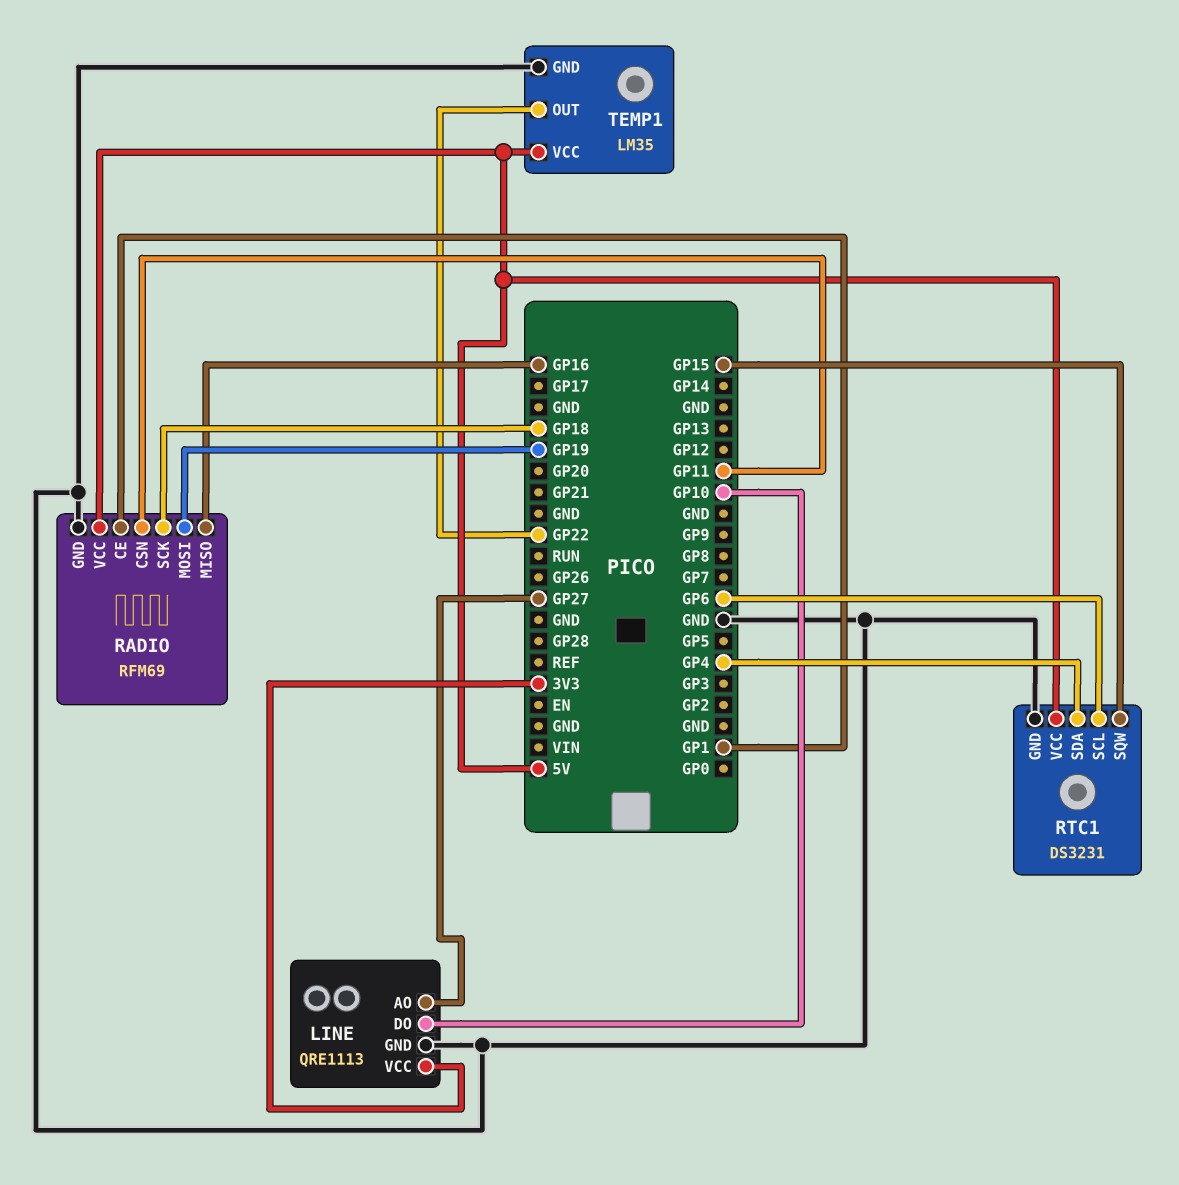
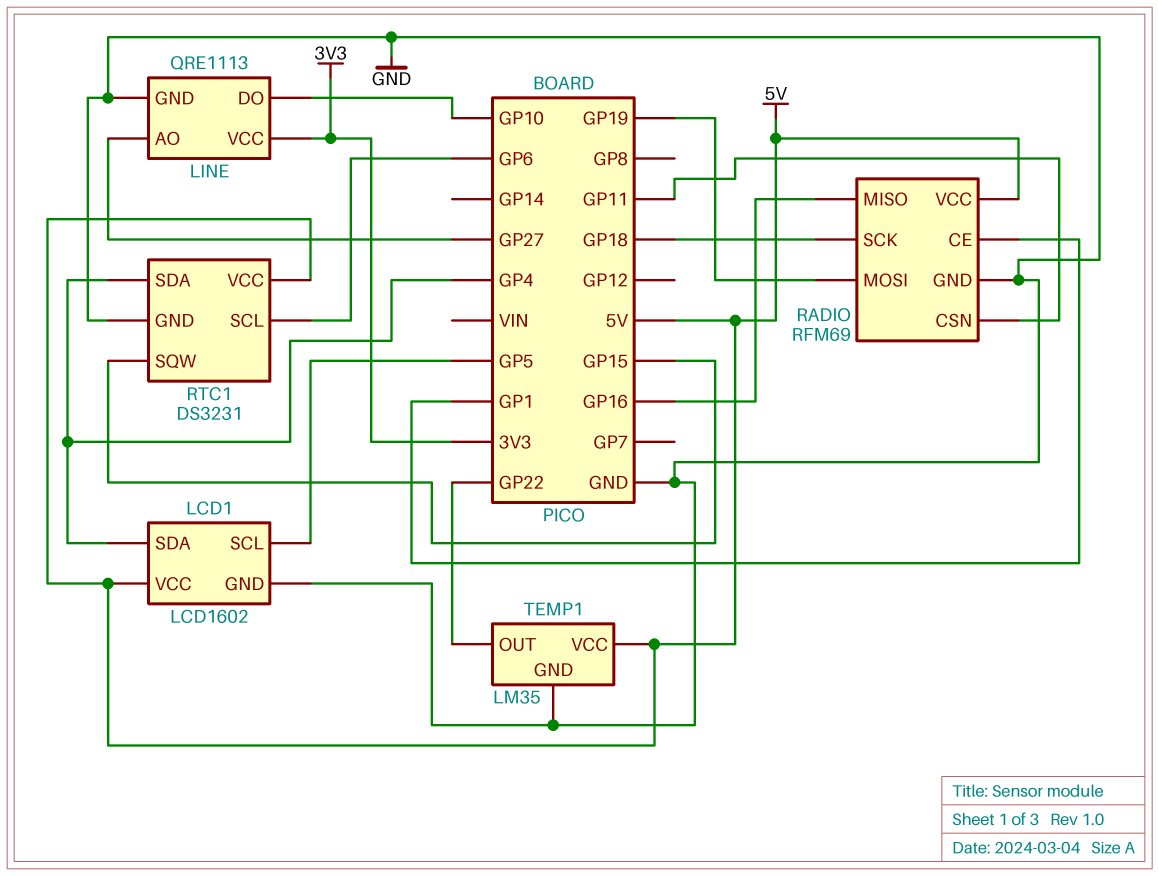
LCD1: none -> LCD1602
LCD1 pin GND: none -> GND
LCD1 pin SCL: none -> GP5
LCD1 pin SDA: none -> GP4
LCD1 pin VCC: none -> 5V

